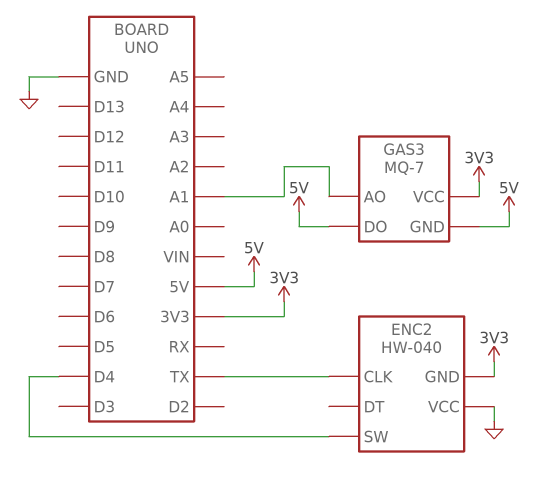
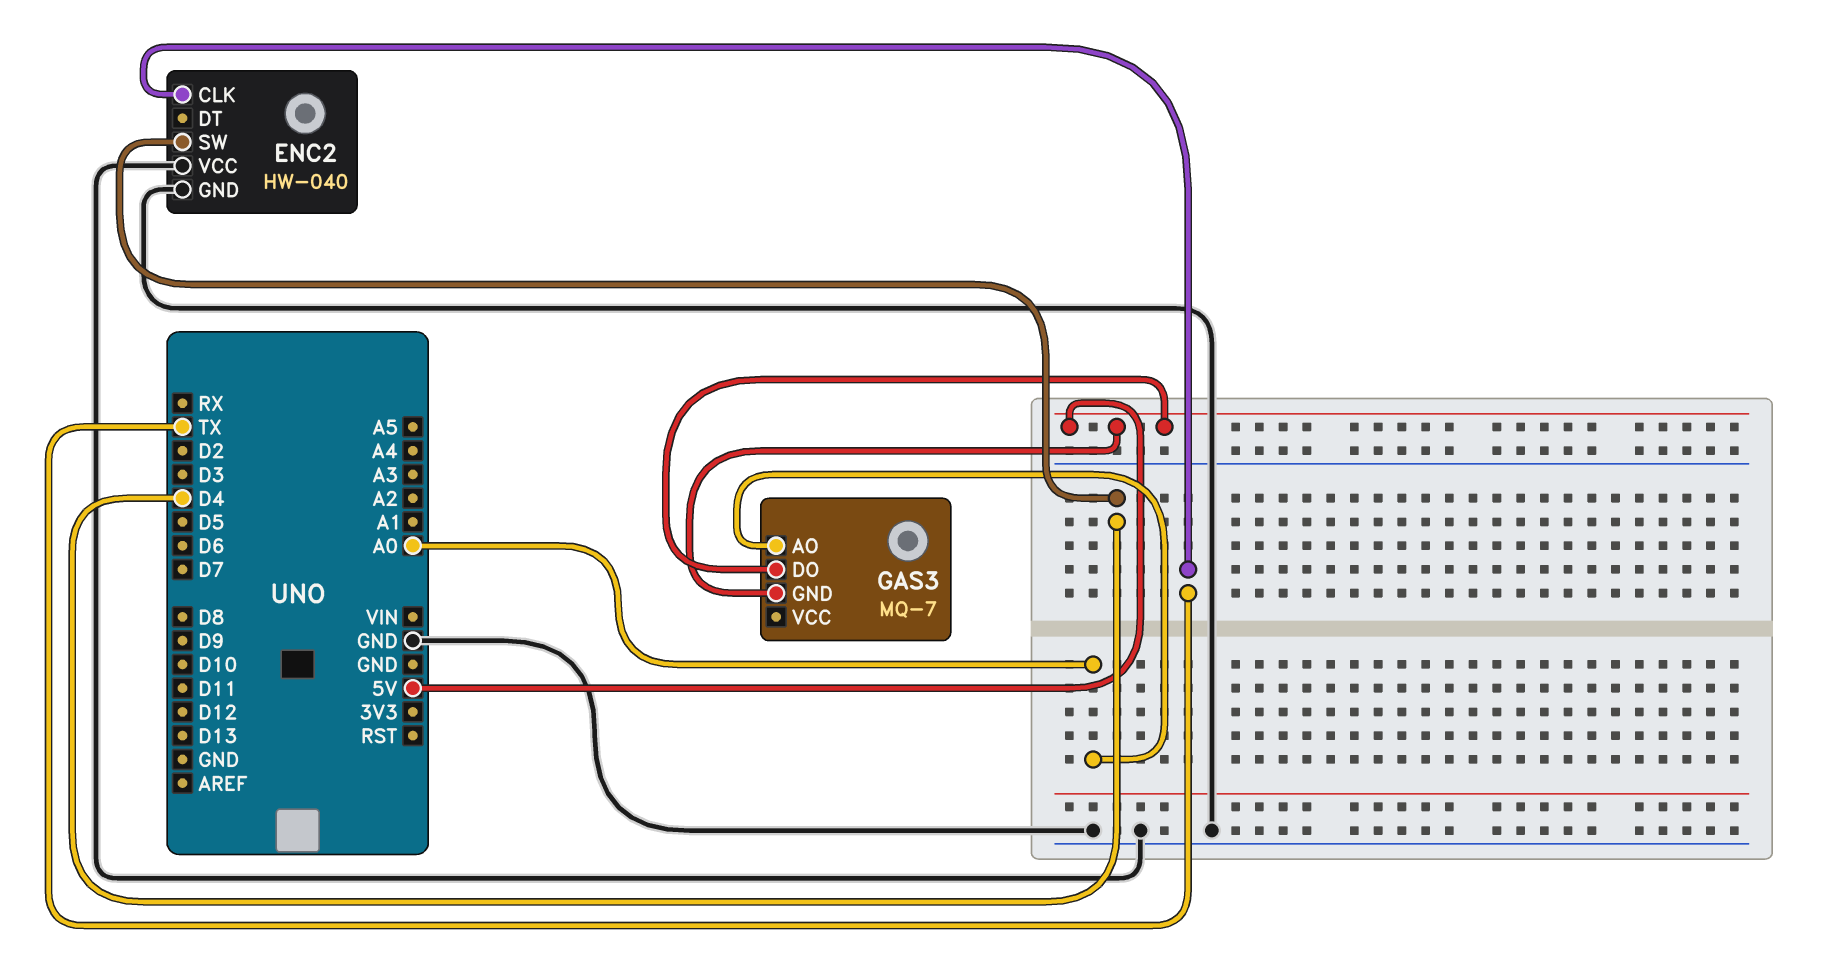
ENC2 pin GND: 3V3 -> GND
GAS3 pin AO: A1 -> A0
GAS3 pin VCC: 3V3 -> none

